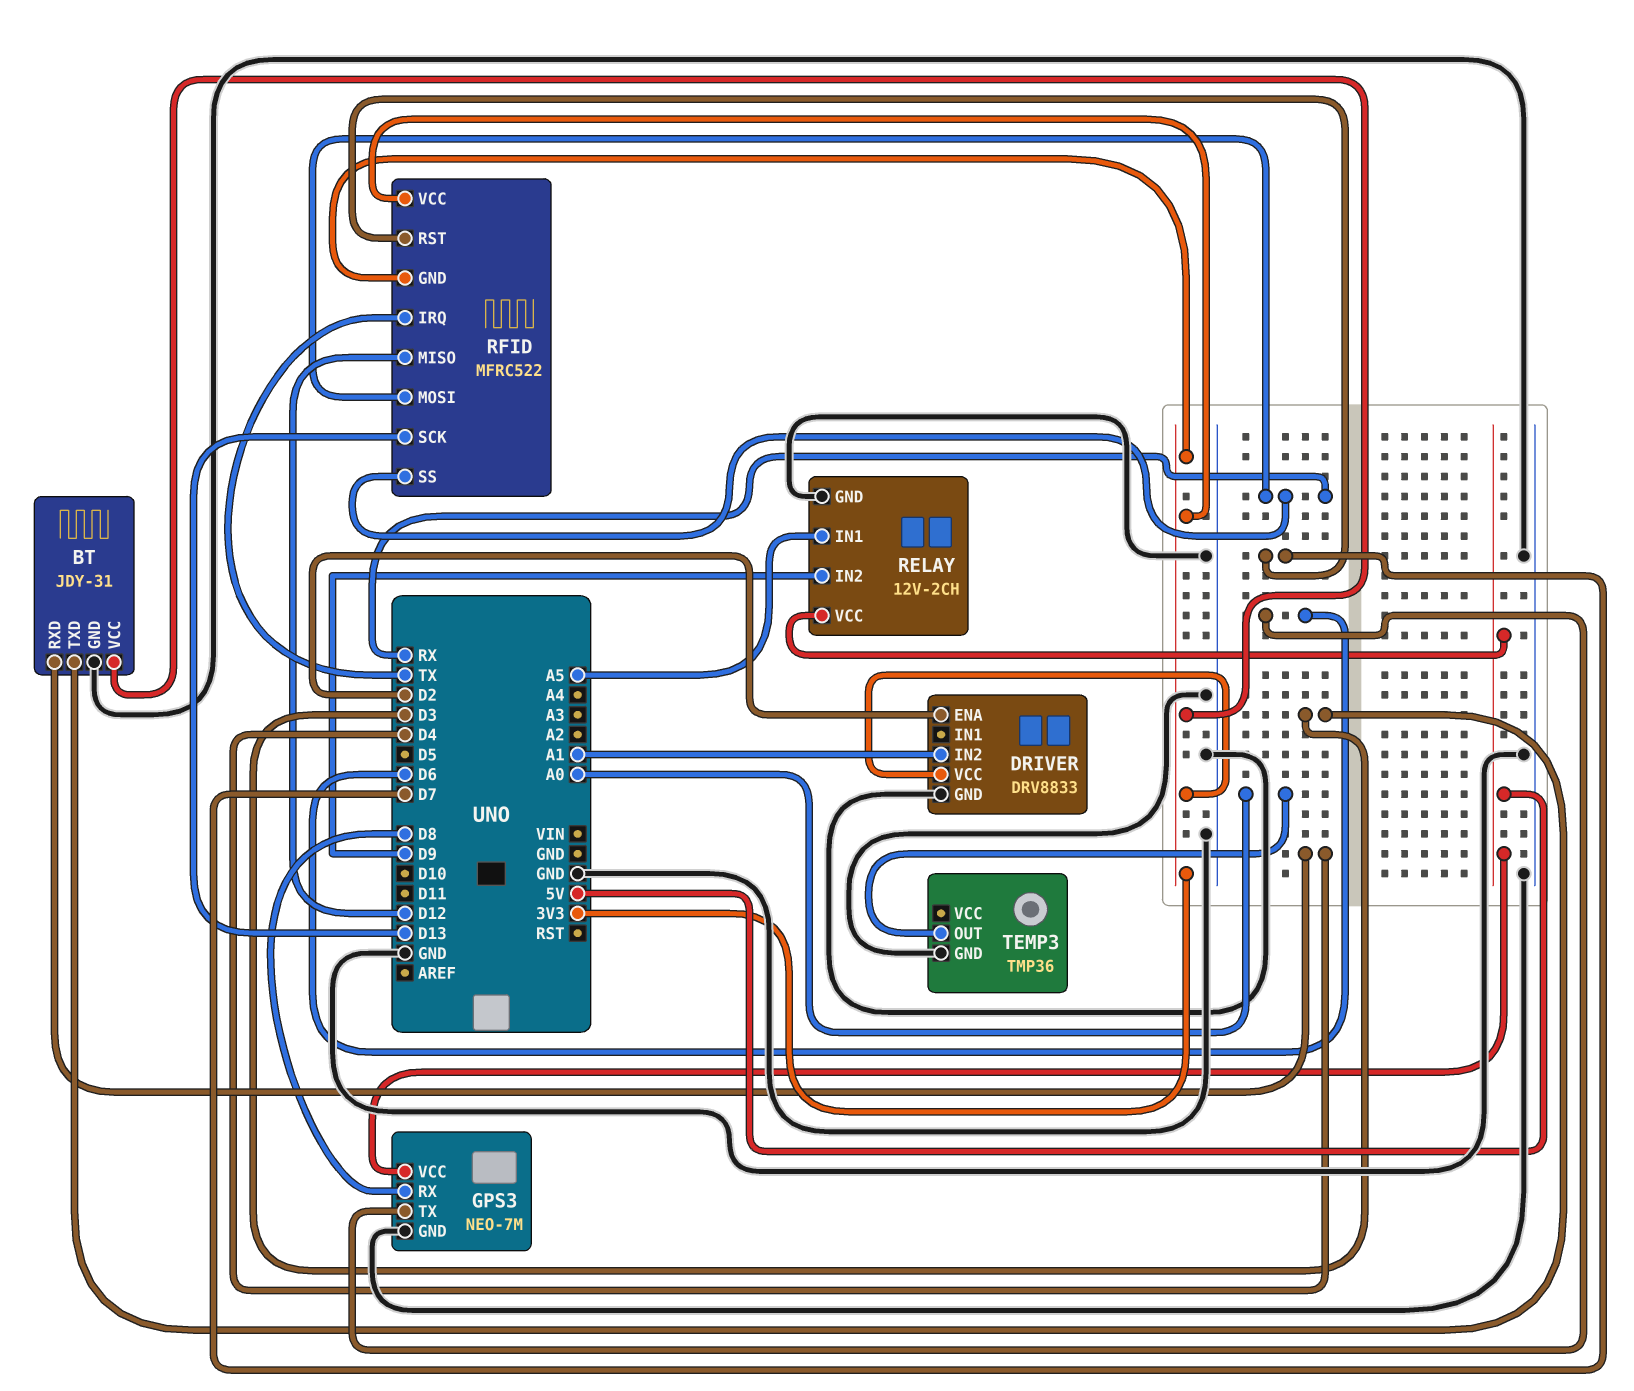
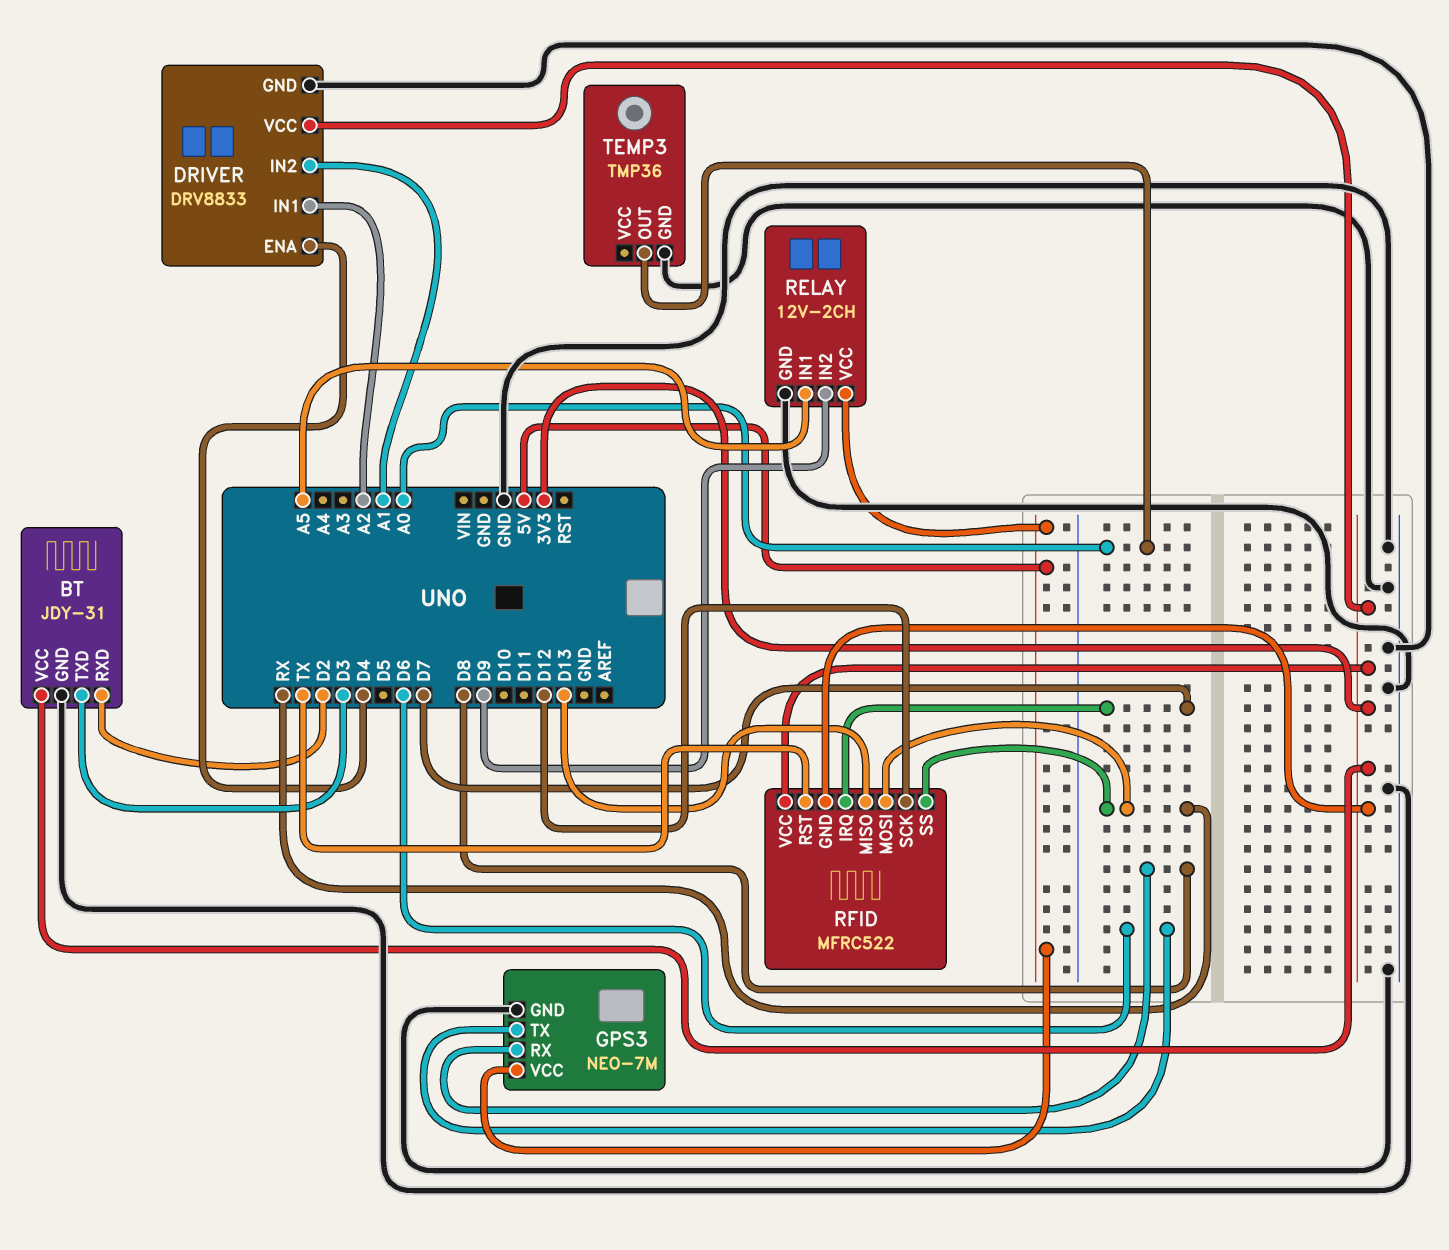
BT pin RXD: D4 -> D2
DRIVER pin ENA: D2 -> D4
DRIVER pin IN1: none -> A2
RFID pin IRQ: TX -> D7
RFID pin MISO: D12 -> D13
RFID pin RST: D7 -> TX
RFID pin SCK: D13 -> D12

